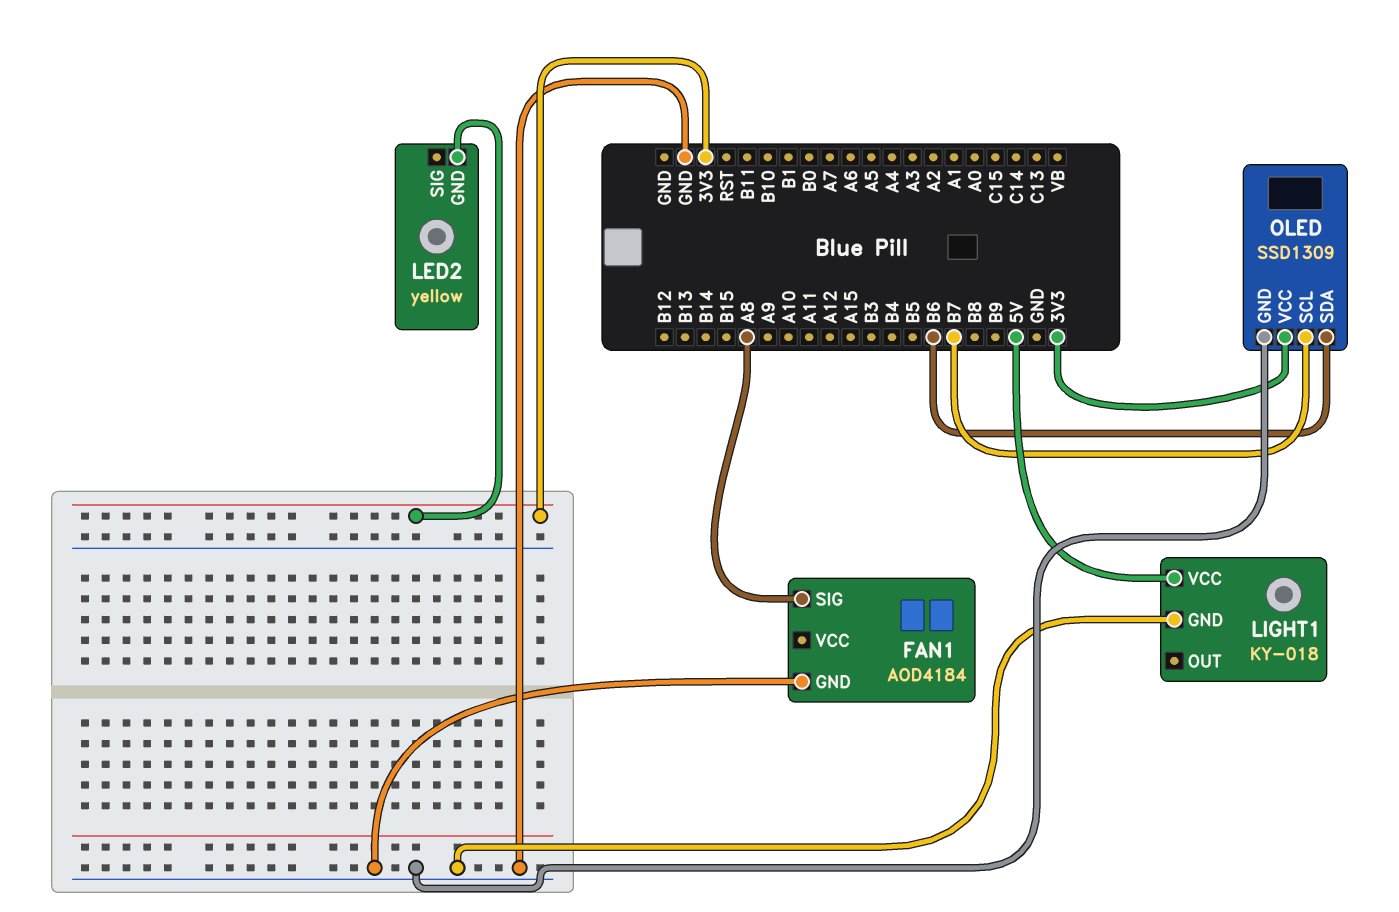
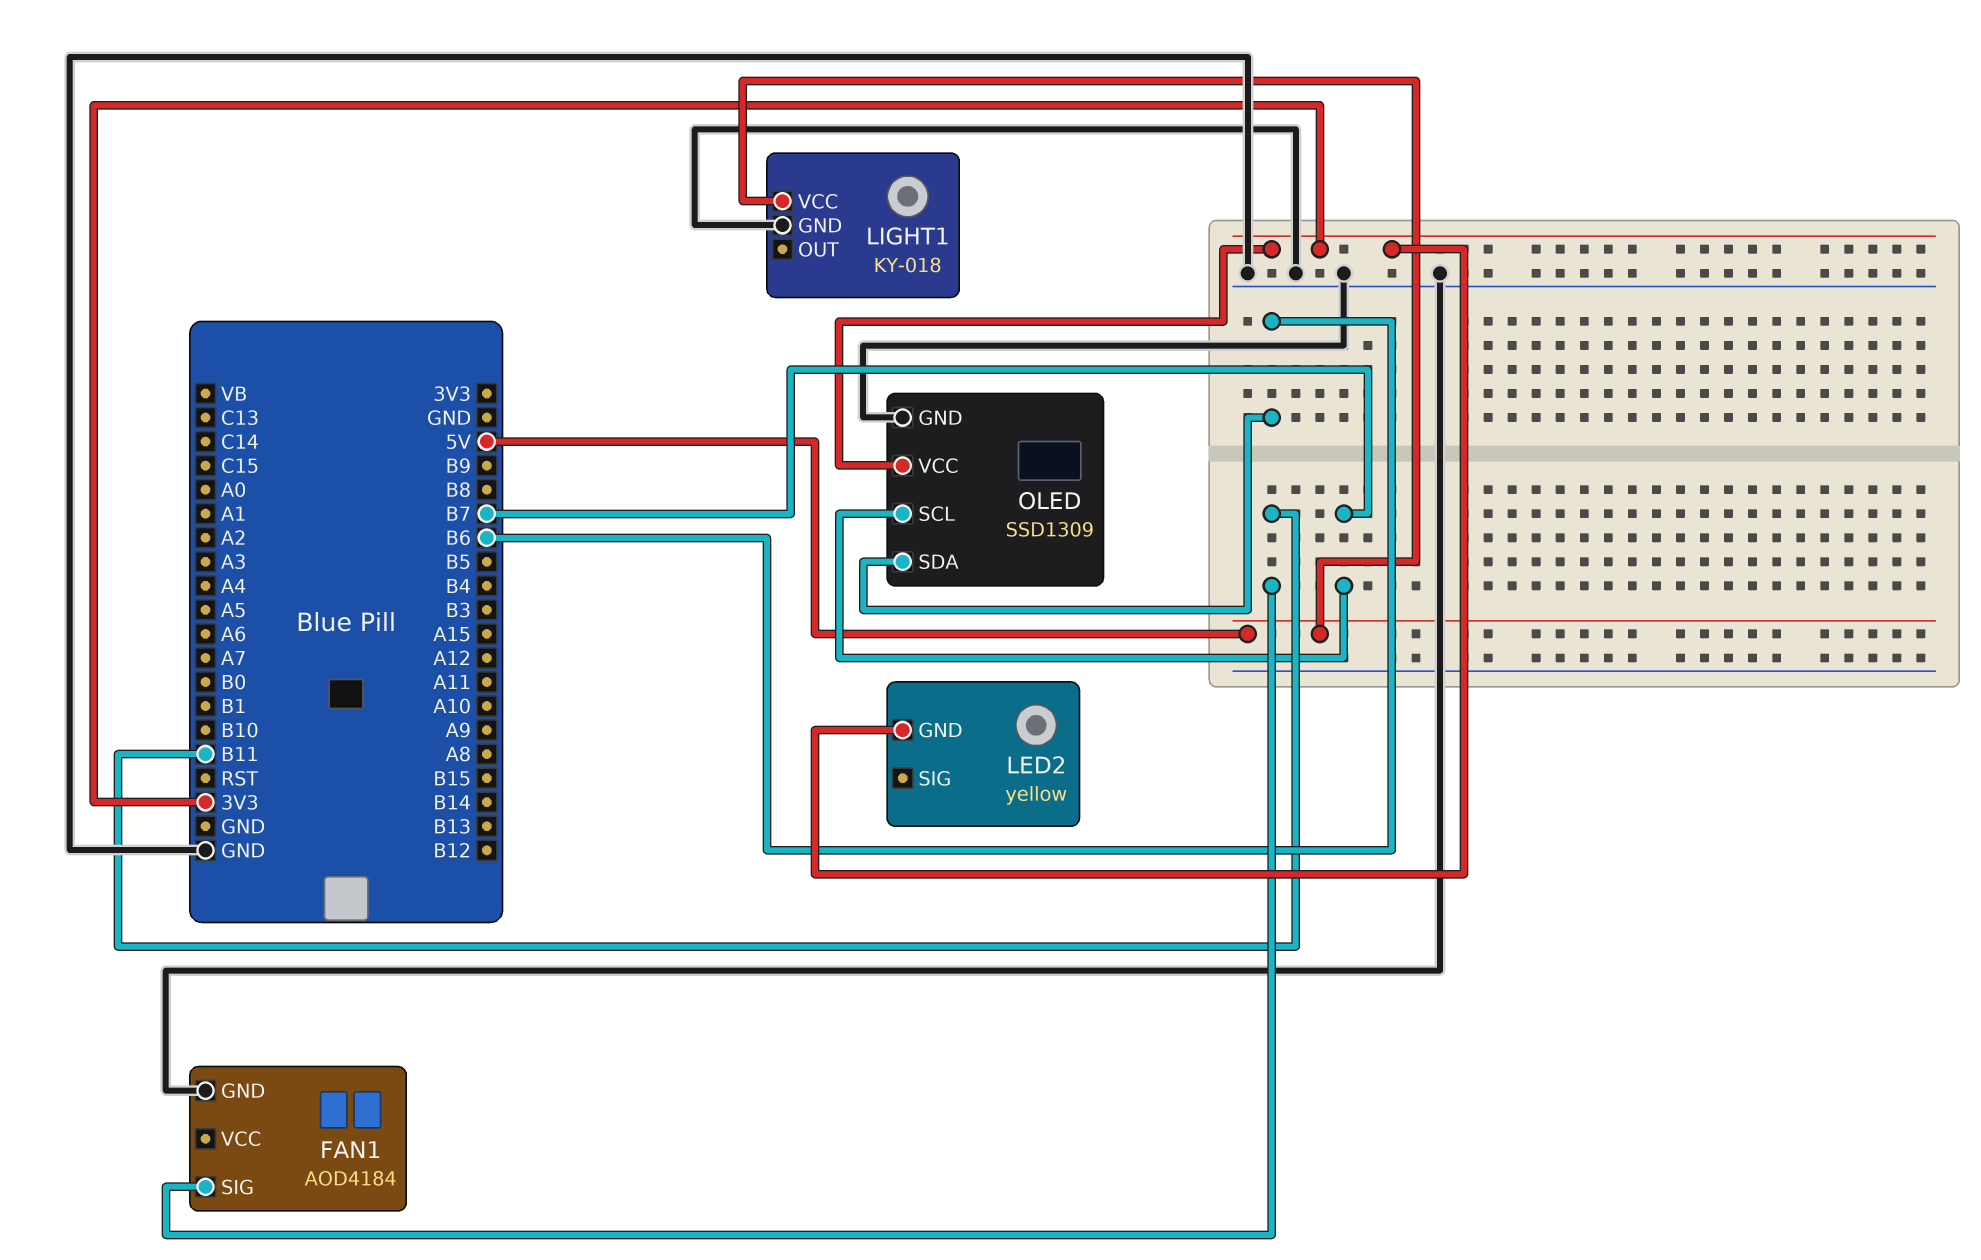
FAN1 pin SIG: A8 -> B11

